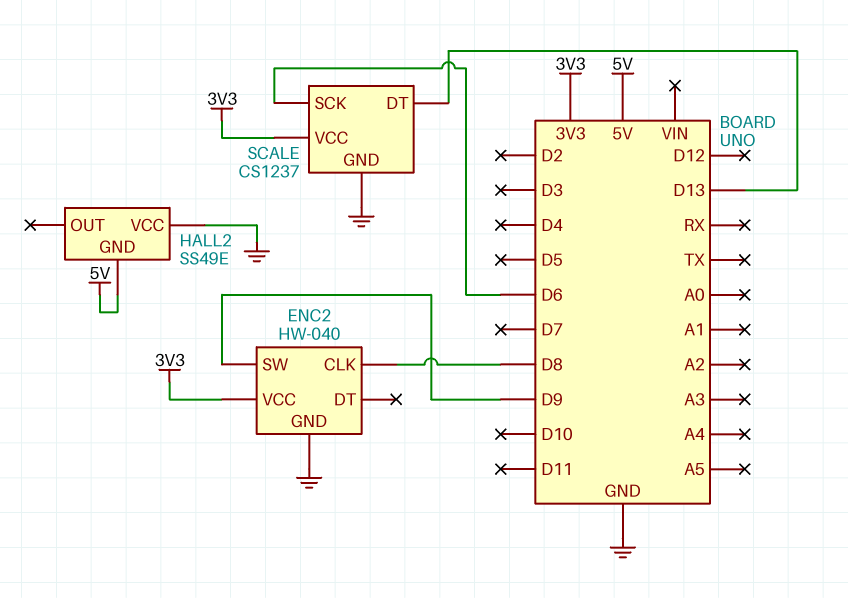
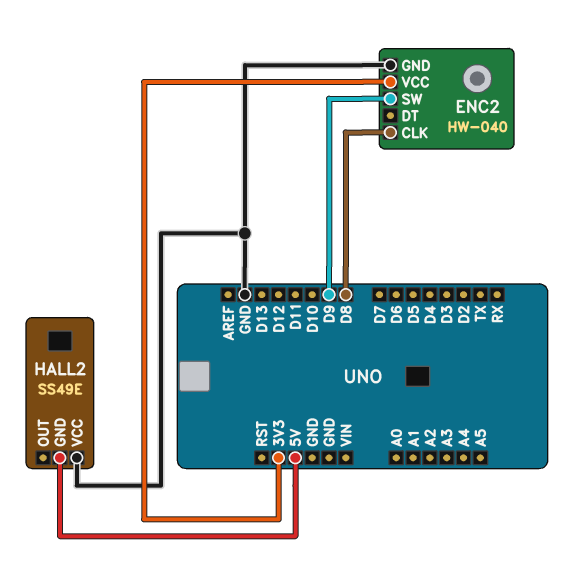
SCALE: CS1237 -> none
SCALE pin DT: D13 -> none
SCALE pin GND: GND -> none
SCALE pin SCK: D6 -> none
SCALE pin VCC: 3V3 -> none

